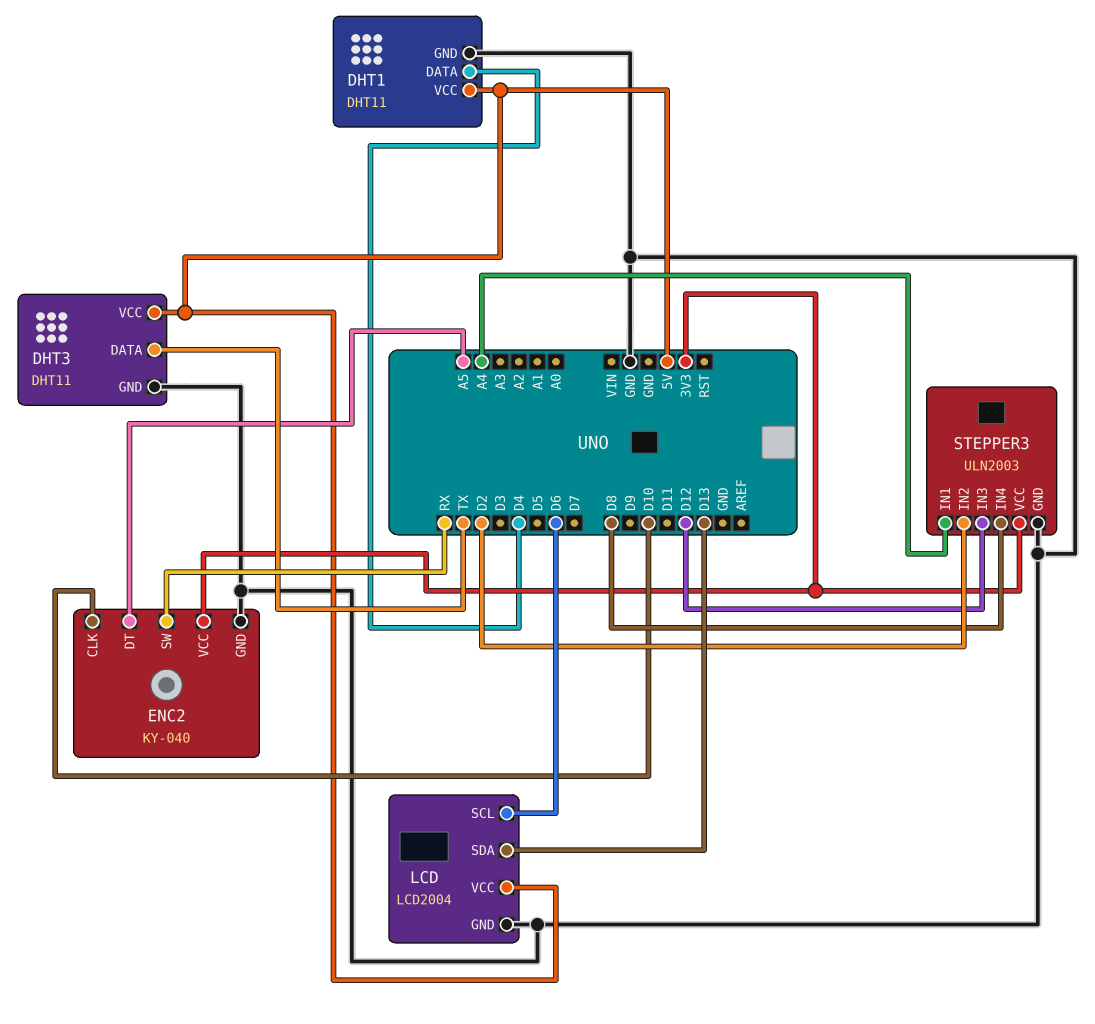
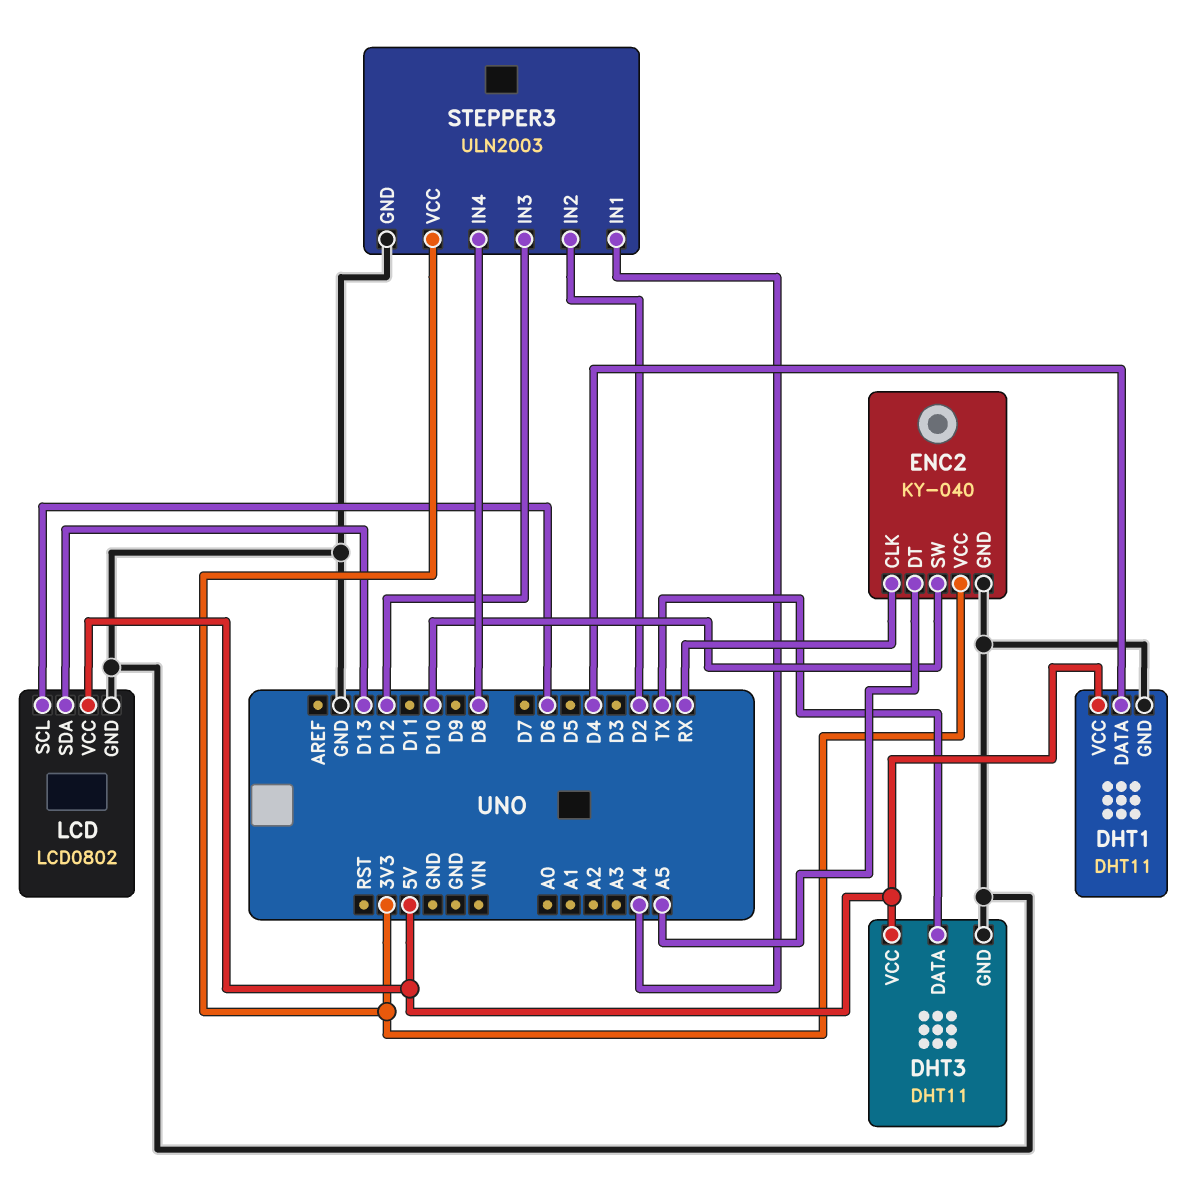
ENC2 pin CLK: D10 -> RX
ENC2 pin SW: RX -> D10
LCD: LCD2004 -> LCD0802

